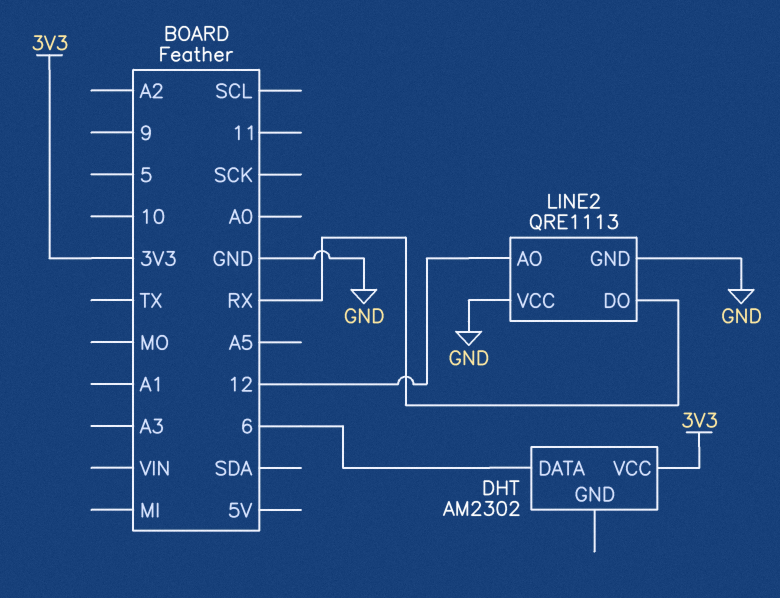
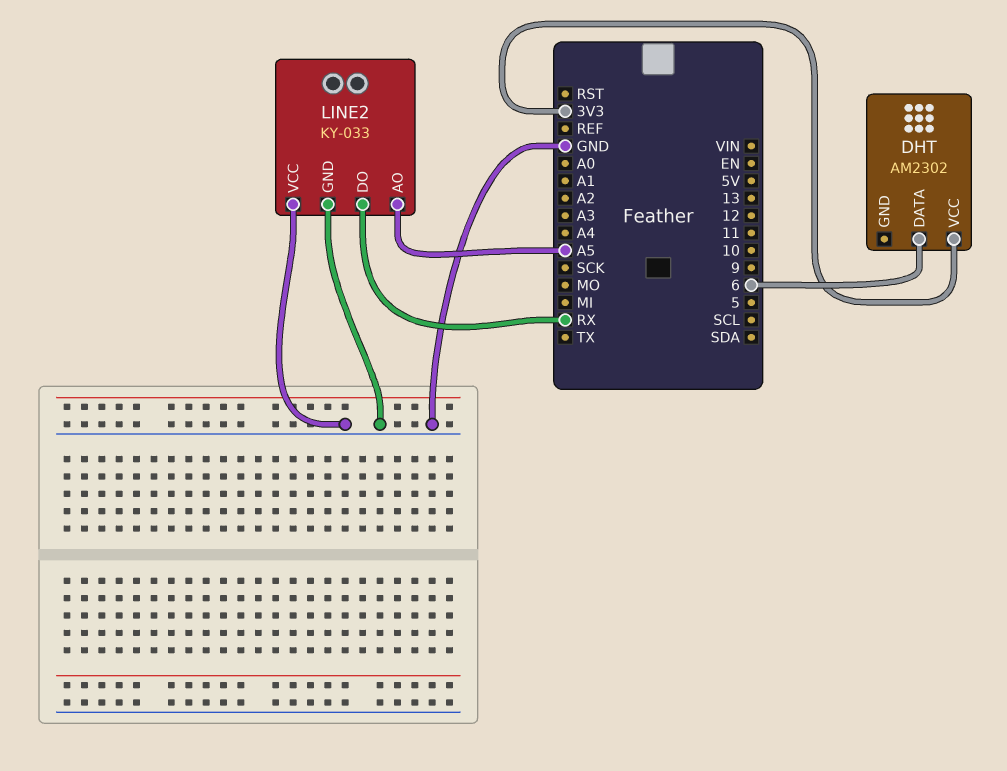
LINE2: QRE1113 -> KY-033
LINE2 pin AO: 12 -> A5

